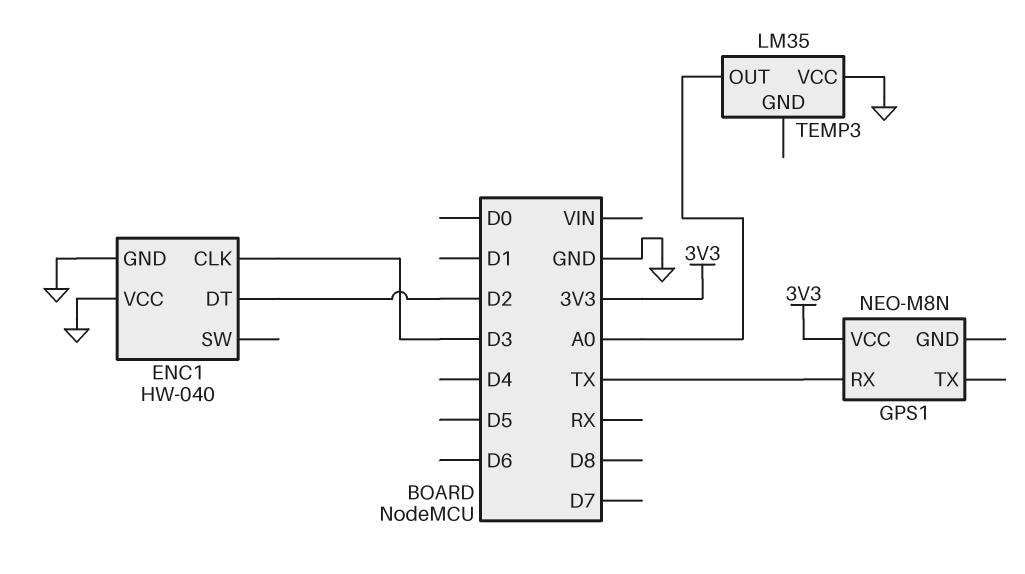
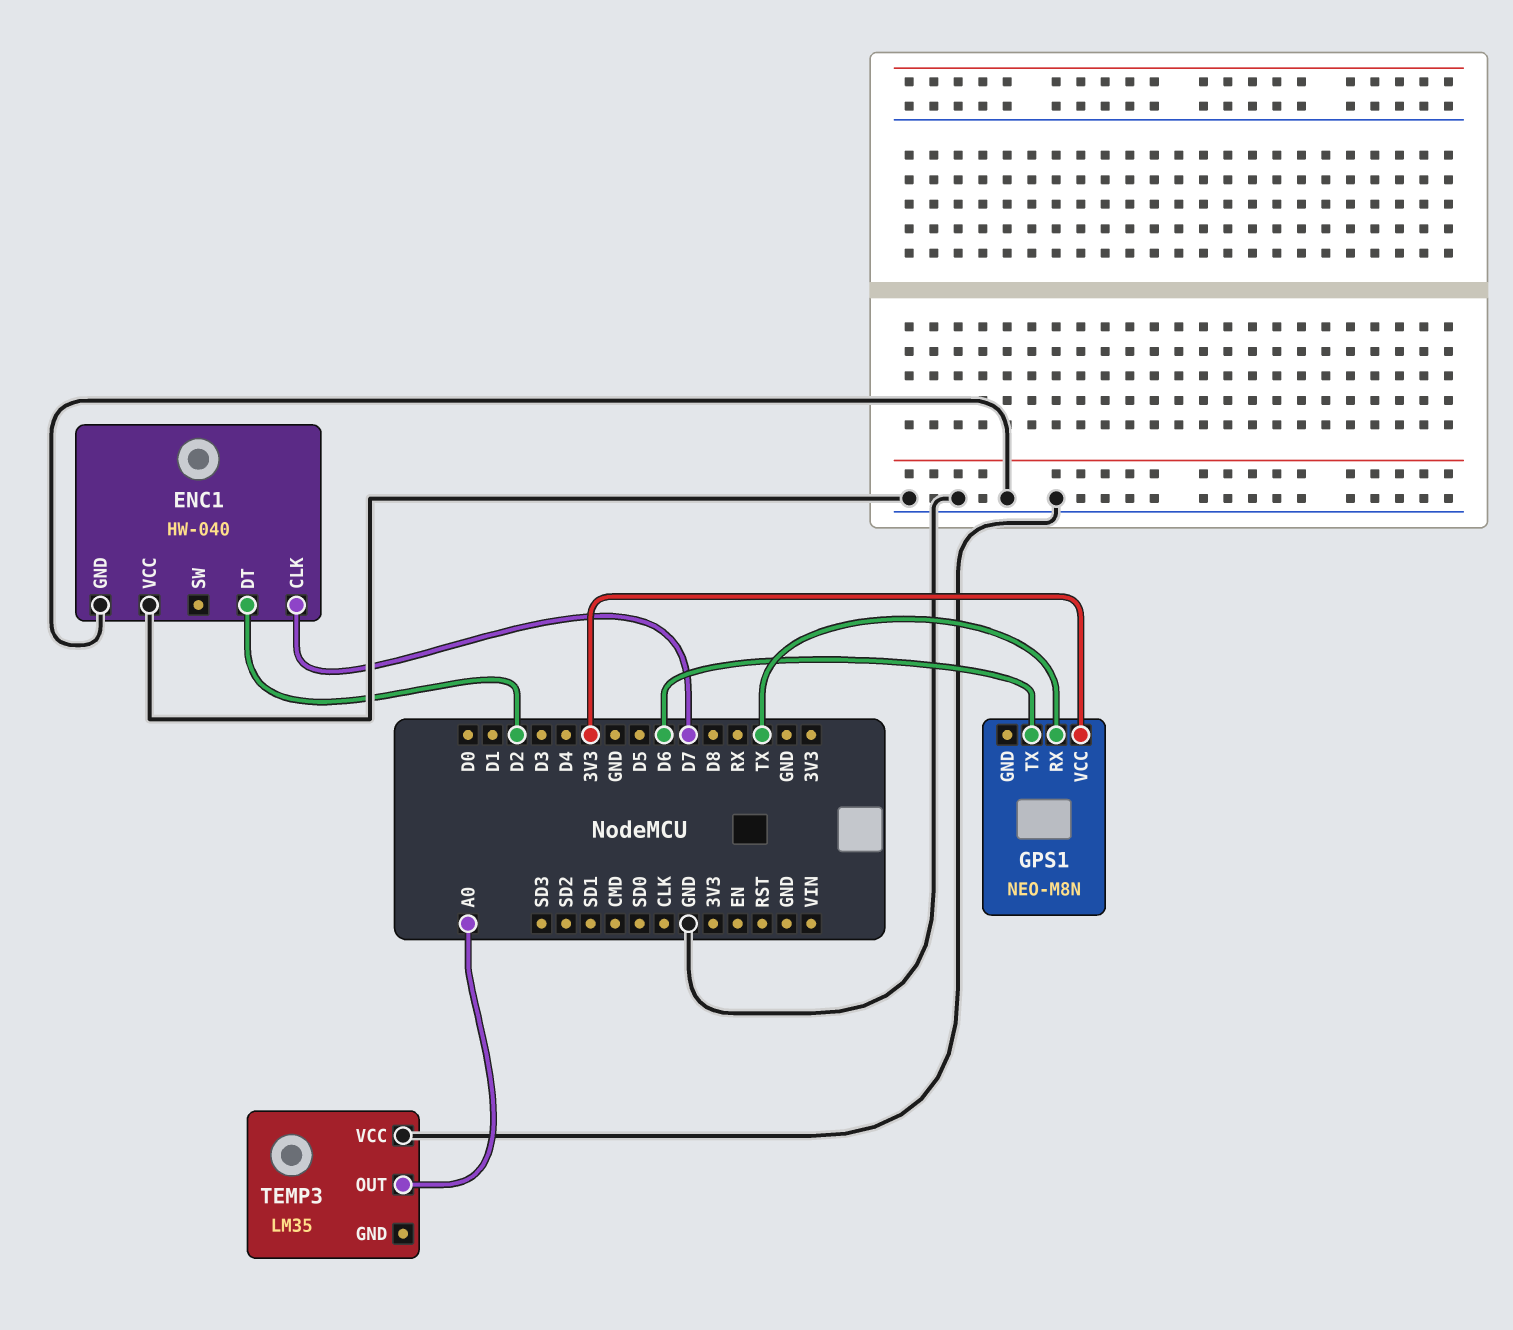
ENC1 pin CLK: D3 -> D7
GPS1 pin TX: none -> D6

